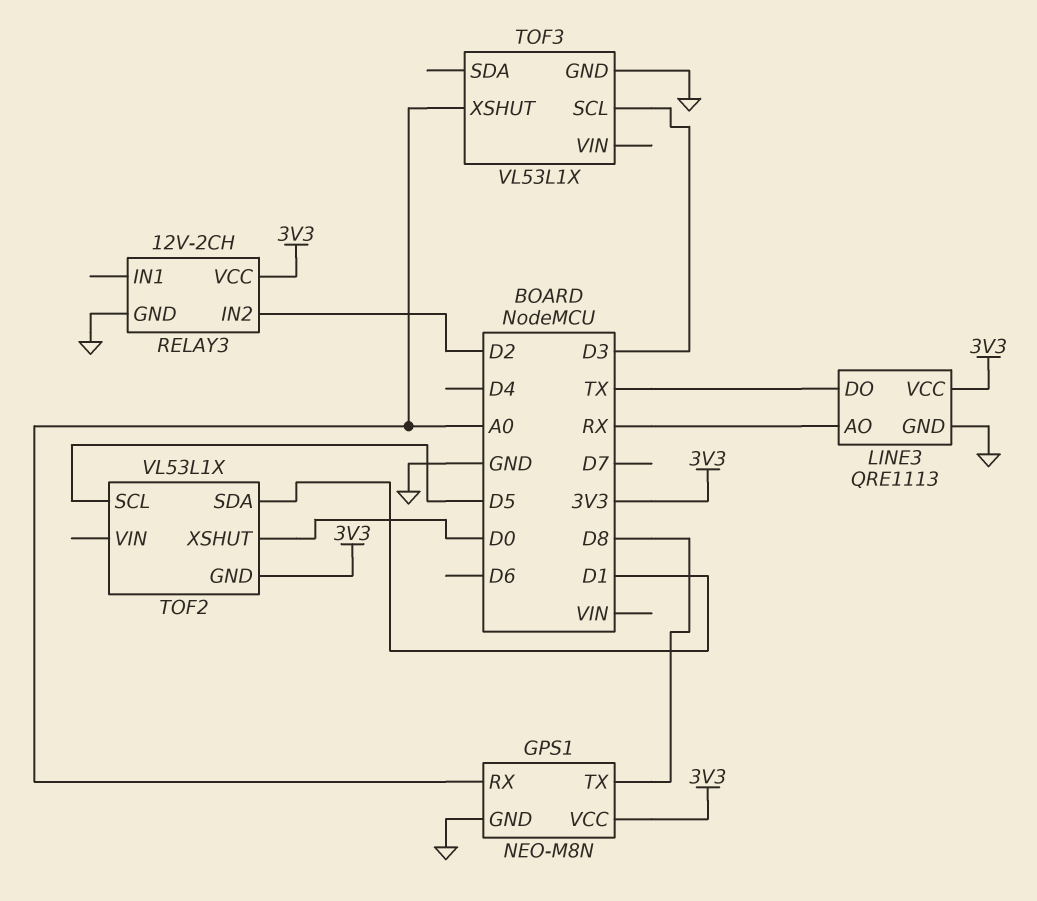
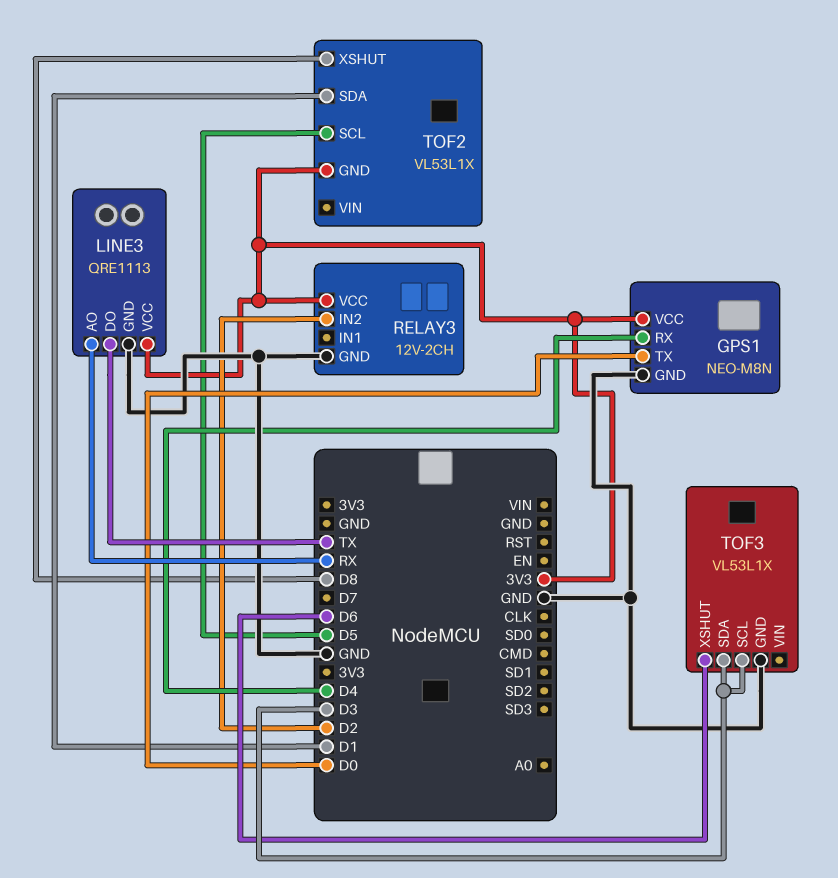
GPS1 pin RX: A0 -> D4
GPS1 pin TX: D8 -> D0
TOF2 pin XSHUT: D0 -> D8
TOF3 pin SDA: none -> D3
TOF3 pin XSHUT: A0 -> D6

